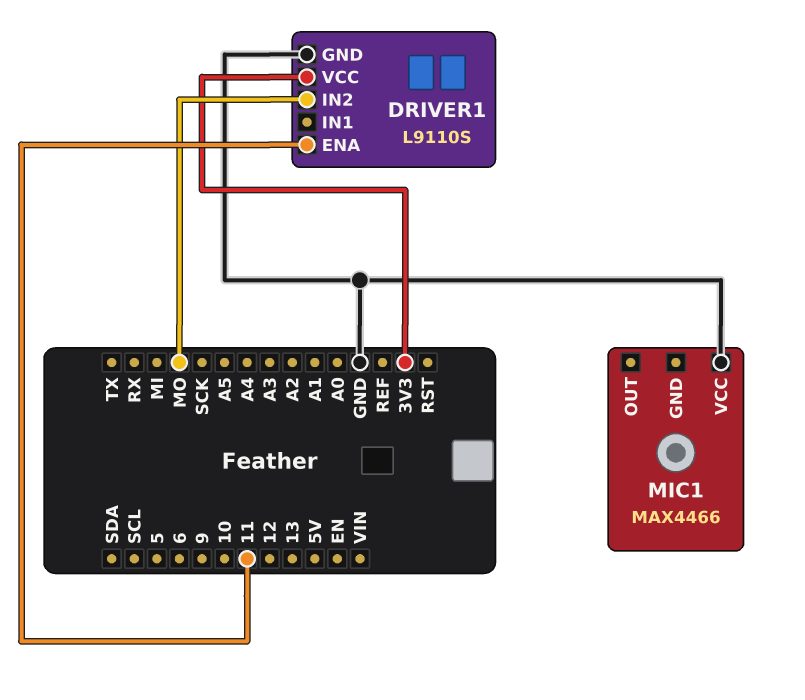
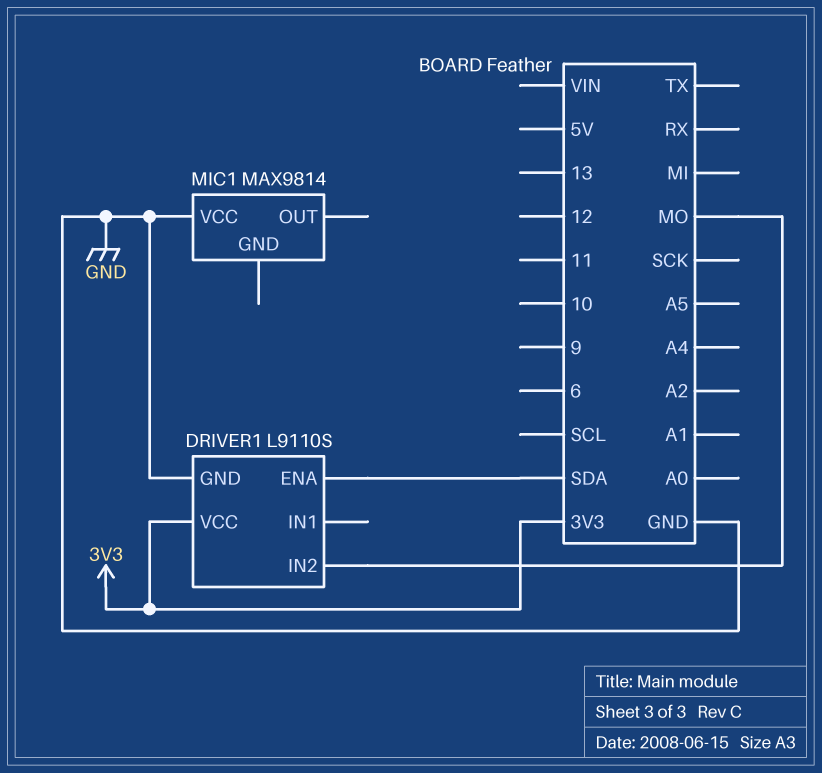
DRIVER1 pin ENA: 11 -> SDA
MIC1: MAX4466 -> MAX9814

